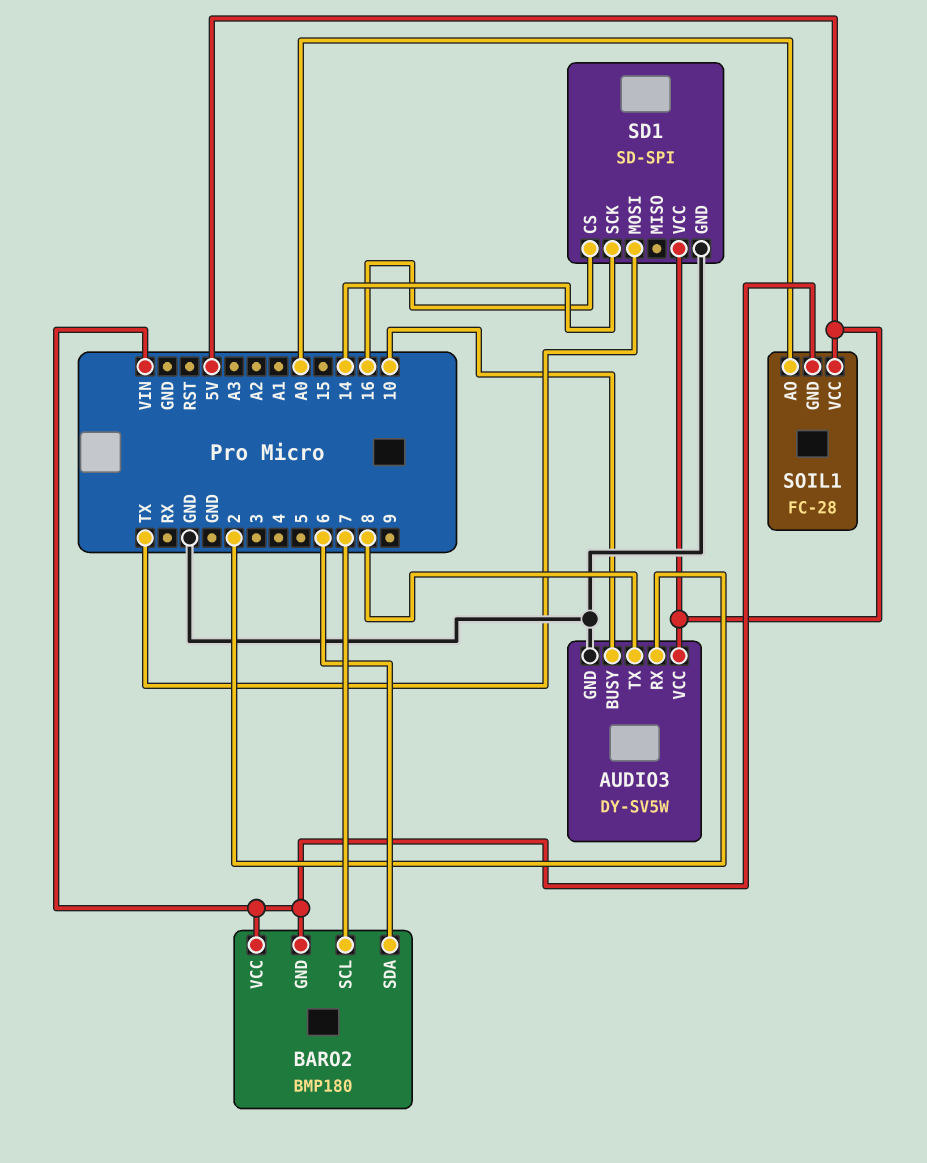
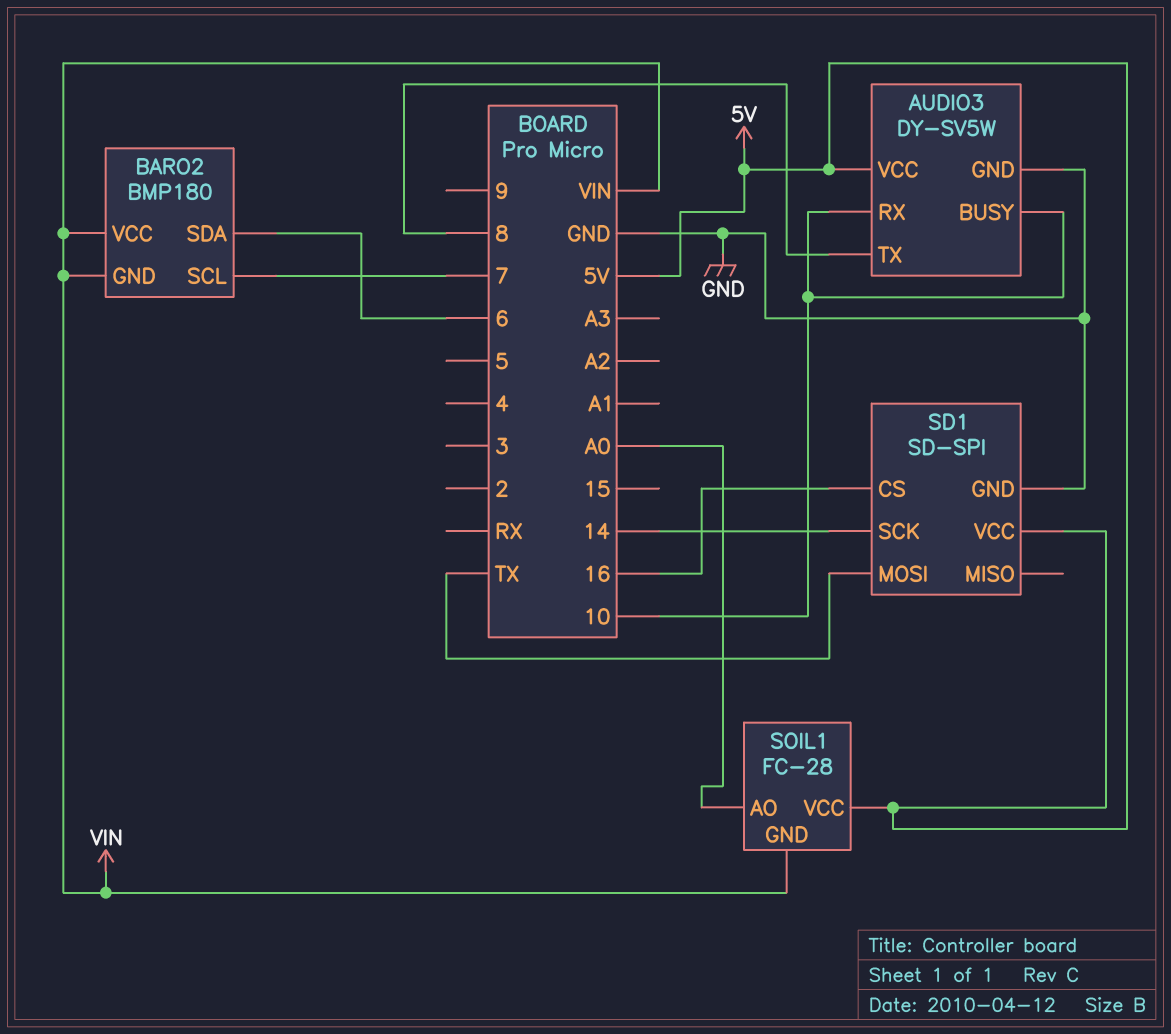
AUDIO3 pin RX: 2 -> 10

